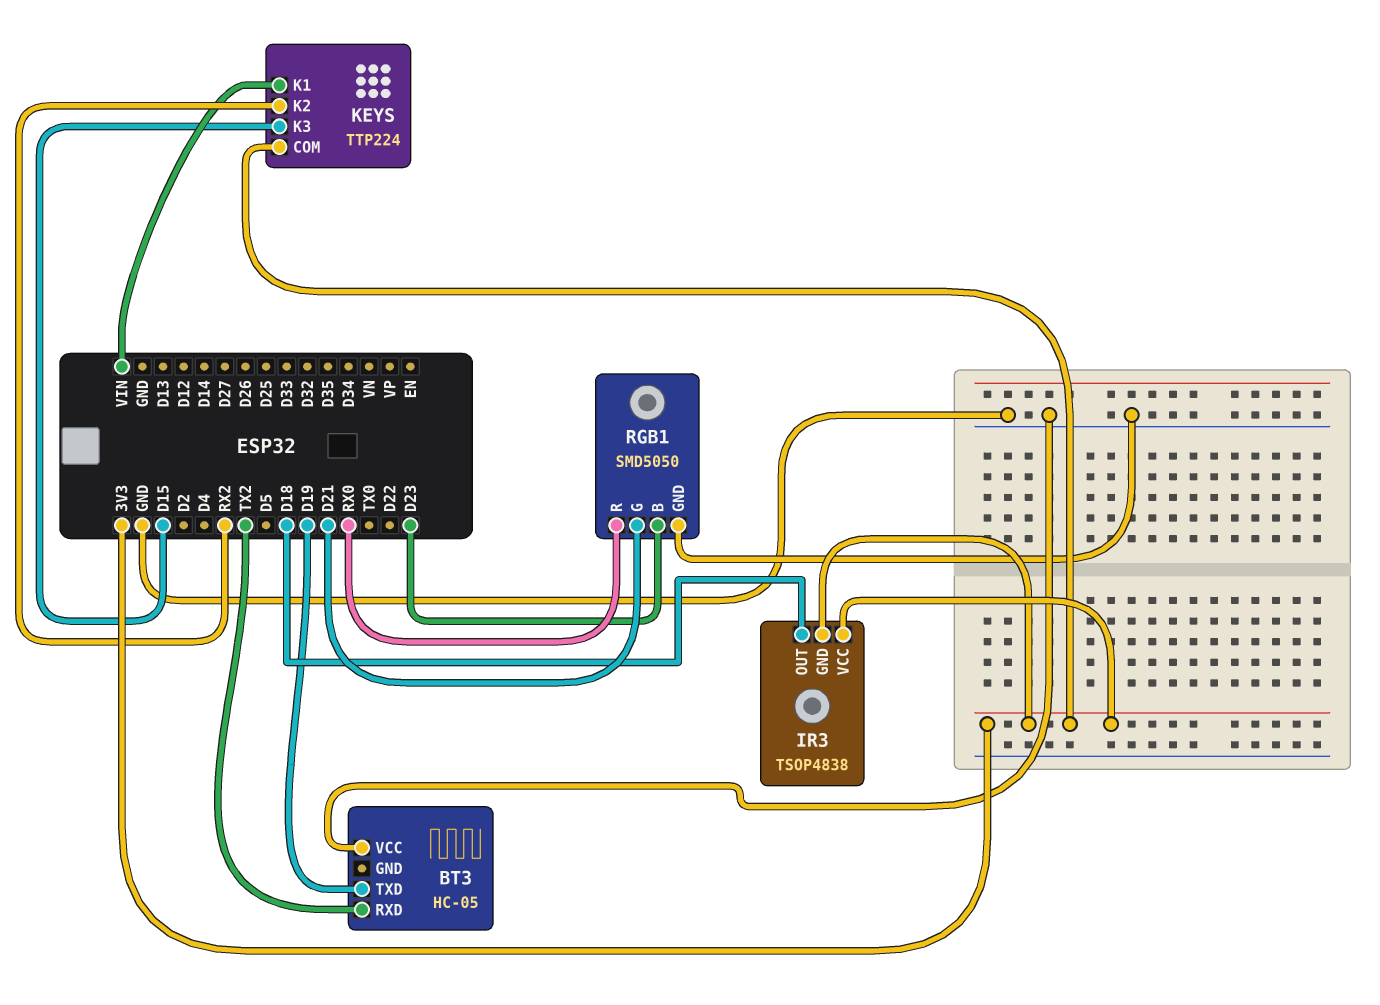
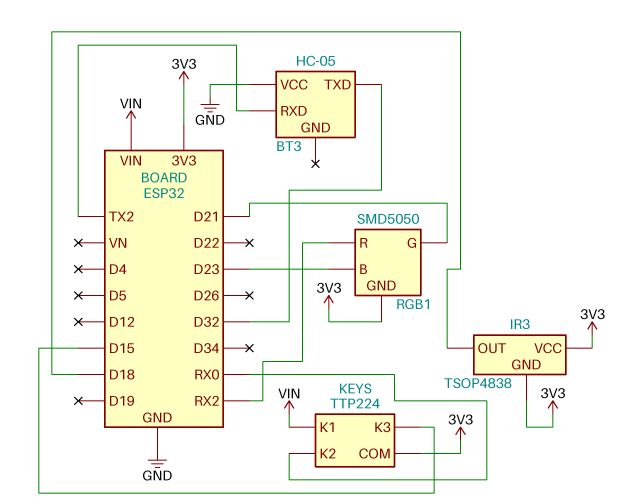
BT3 pin TXD: D19 -> D32
KEYS pin K2: RX2 -> RX0
RGB1 pin GND: GND -> 3V3
RGB1 pin R: RX0 -> RX2

